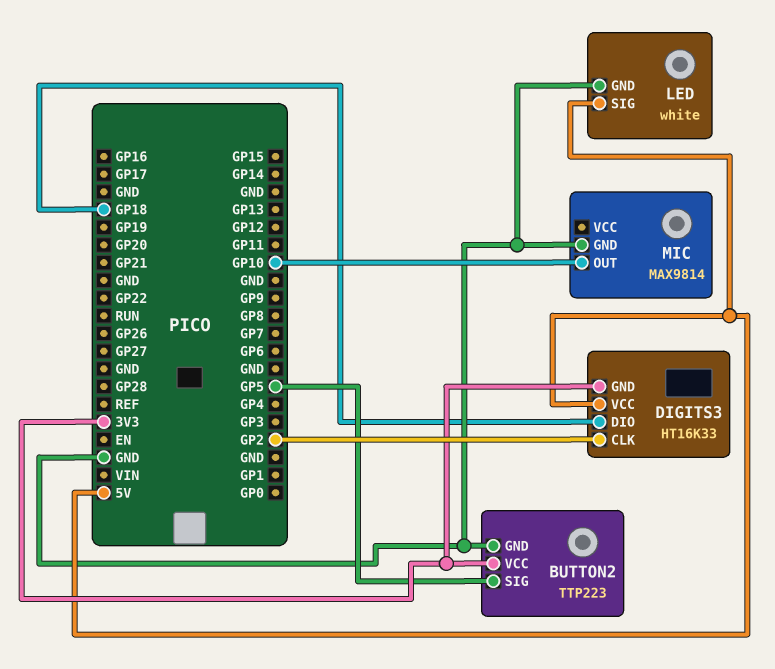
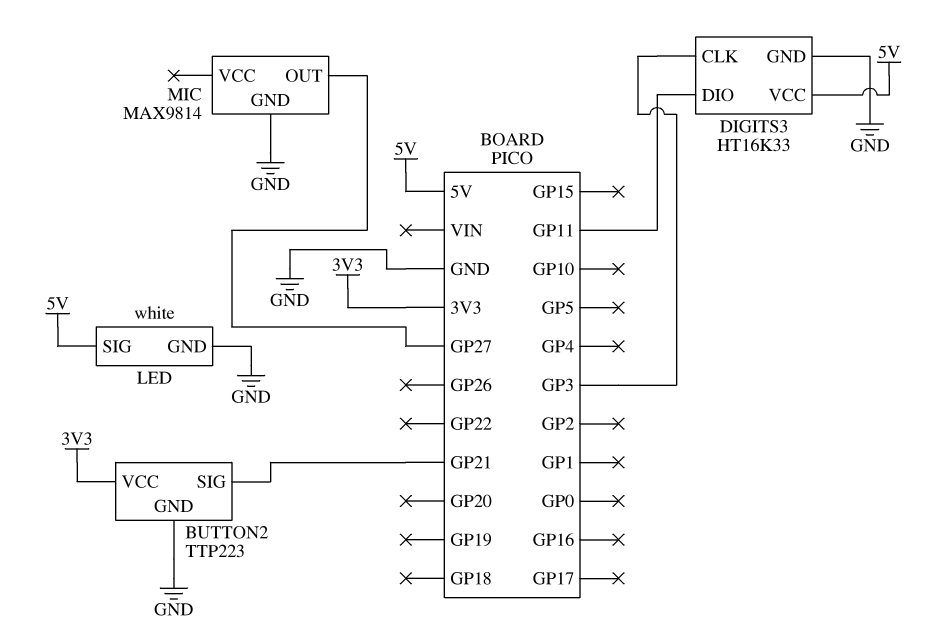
BUTTON2 pin SIG: GP5 -> GP21
DIGITS3 pin CLK: GP2 -> GP3
DIGITS3 pin DIO: GP18 -> GP11
DIGITS3 pin GND: 3V3 -> GND
MIC pin OUT: GP10 -> GP27

